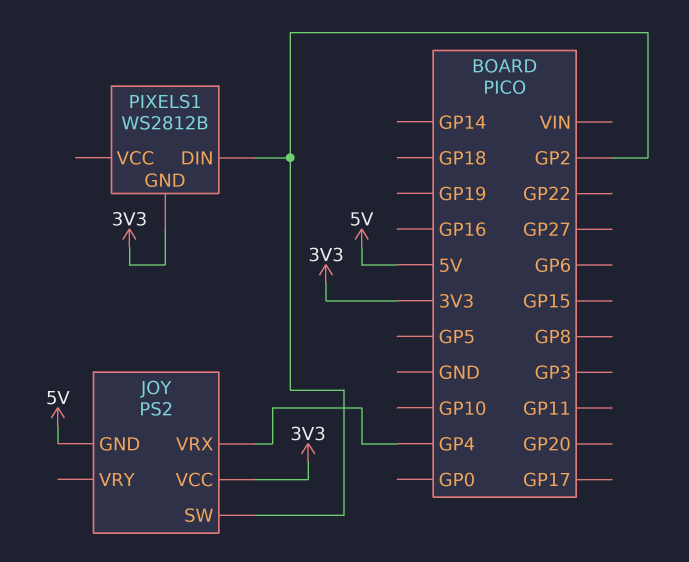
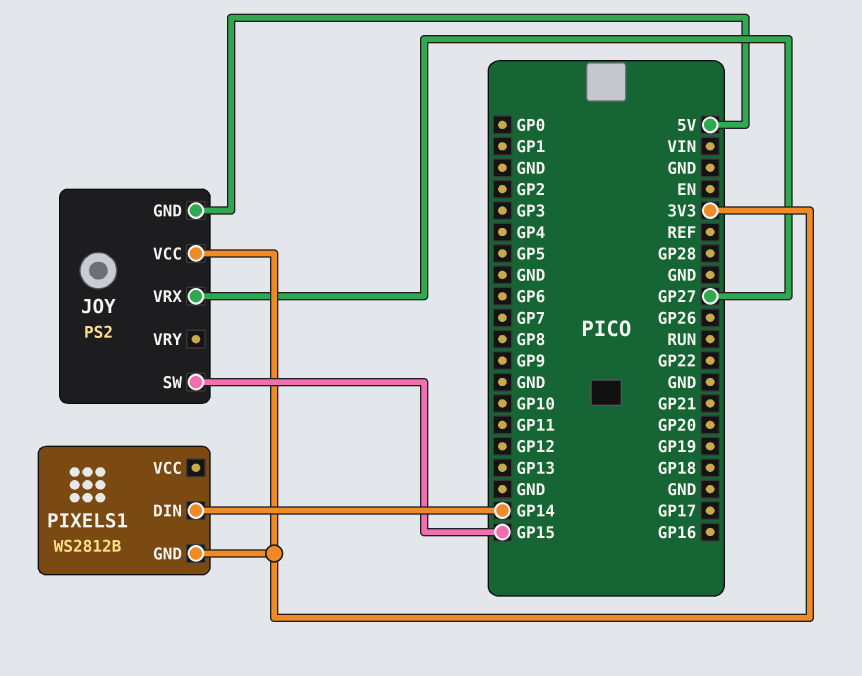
JOY pin SW: GP2 -> GP15
JOY pin VRX: GP4 -> GP27
PIXELS1 pin DIN: GP2 -> GP14

